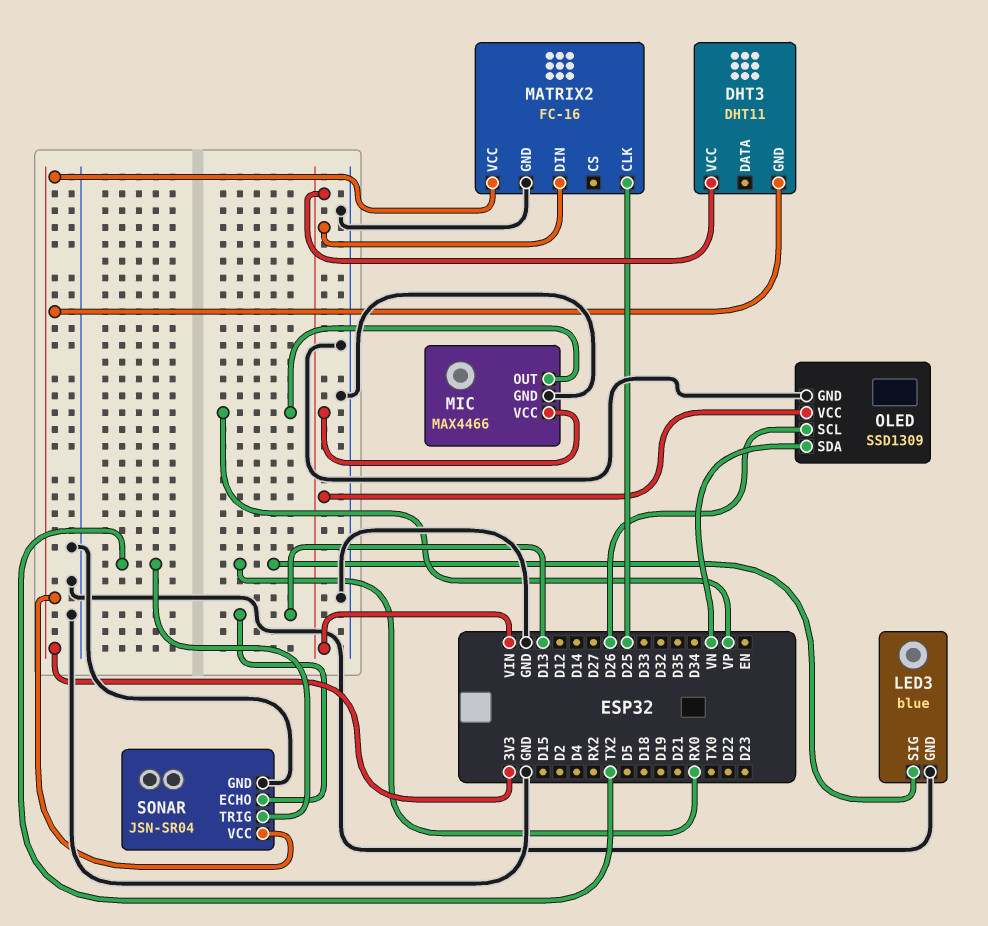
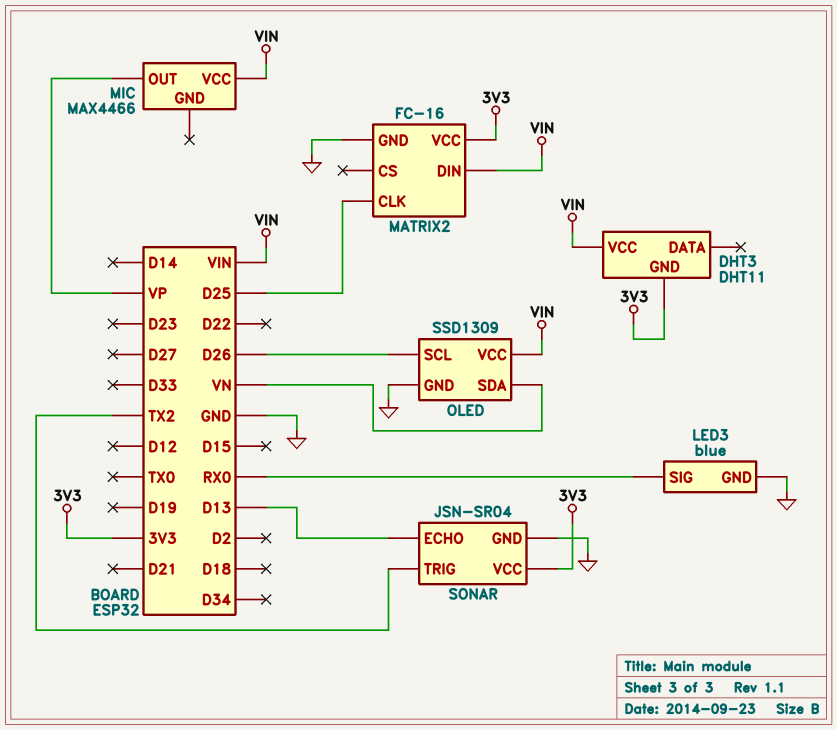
MIC pin GND: GND -> none

